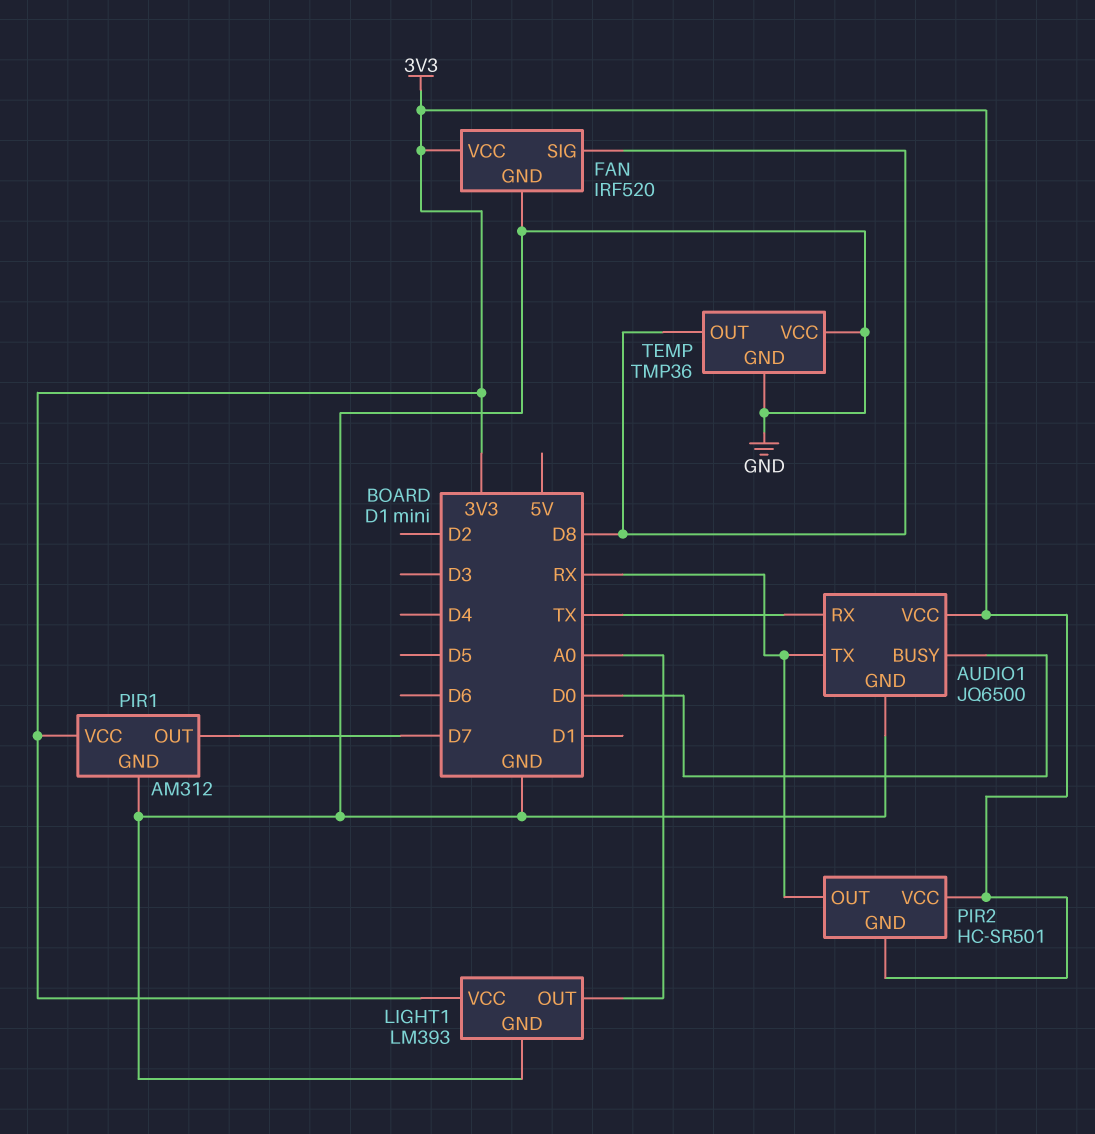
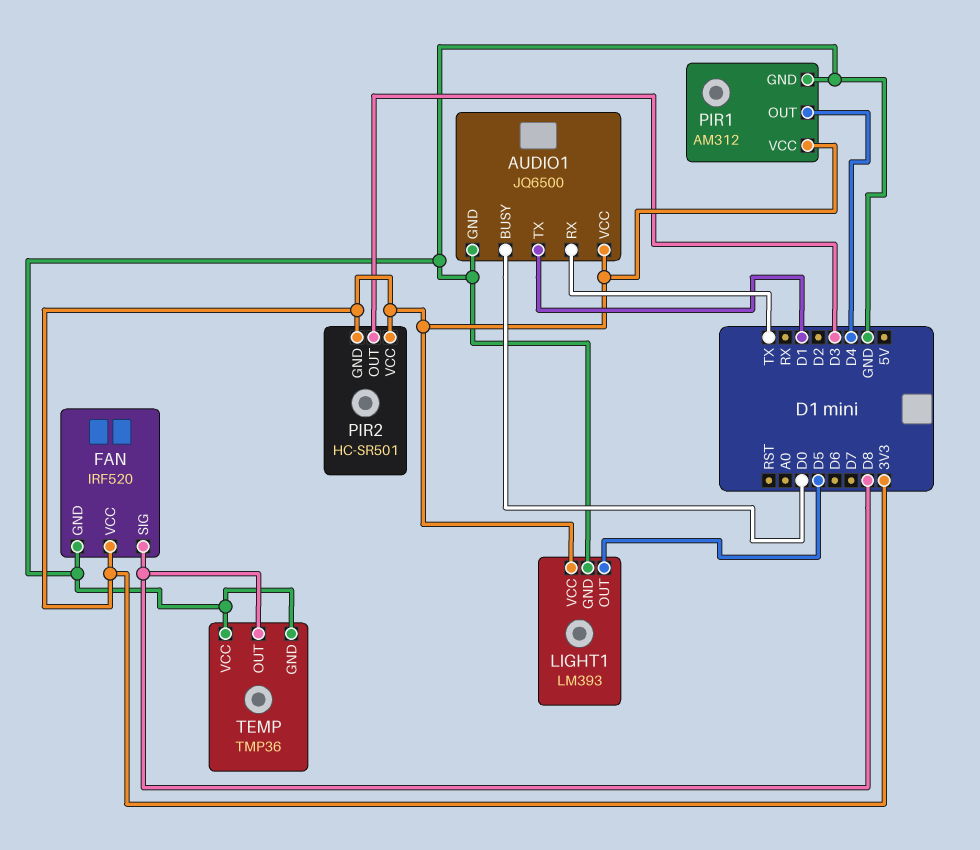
AUDIO1 pin TX: RX -> D1
LIGHT1 pin OUT: A0 -> D5
PIR1 pin OUT: D7 -> D4
PIR2 pin OUT: RX -> D3

